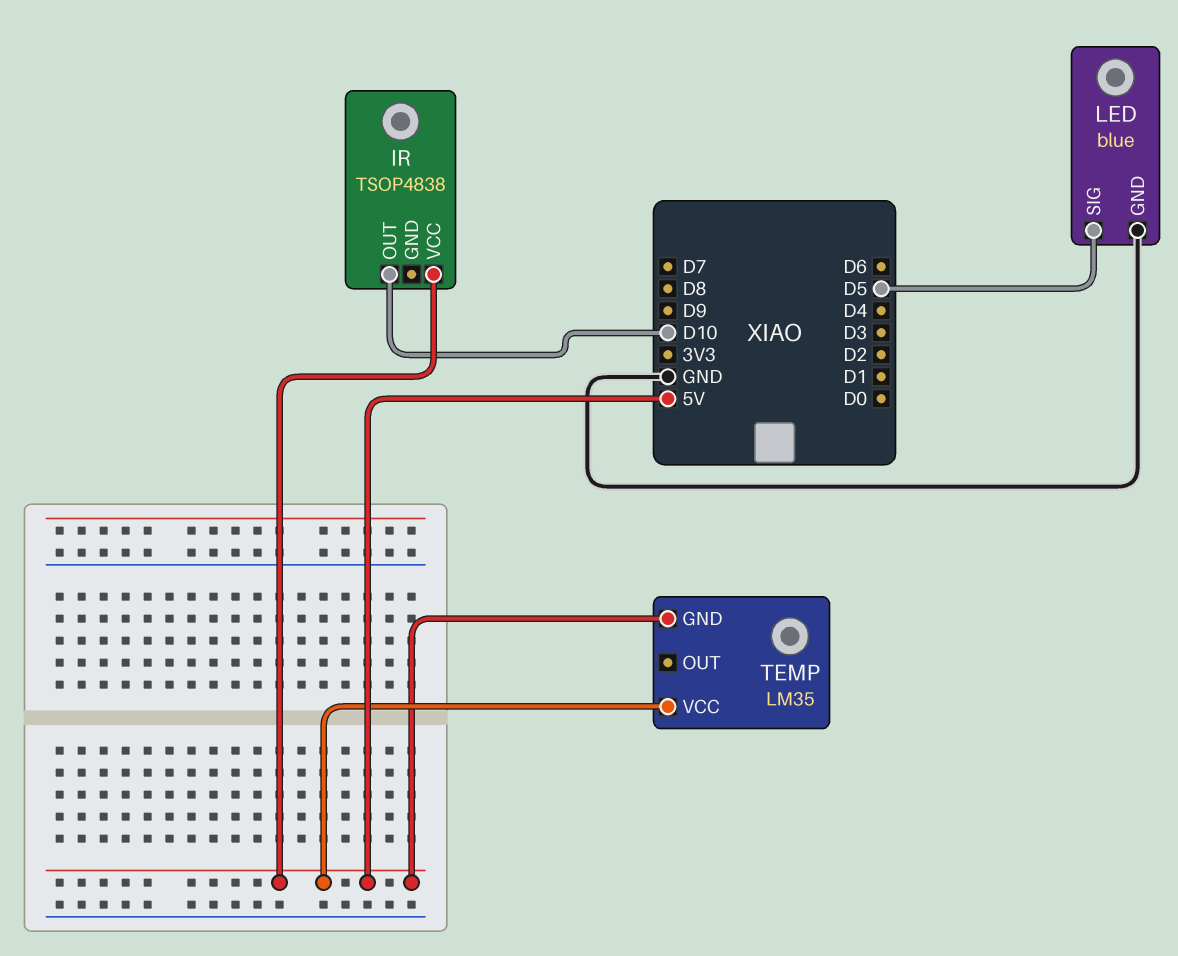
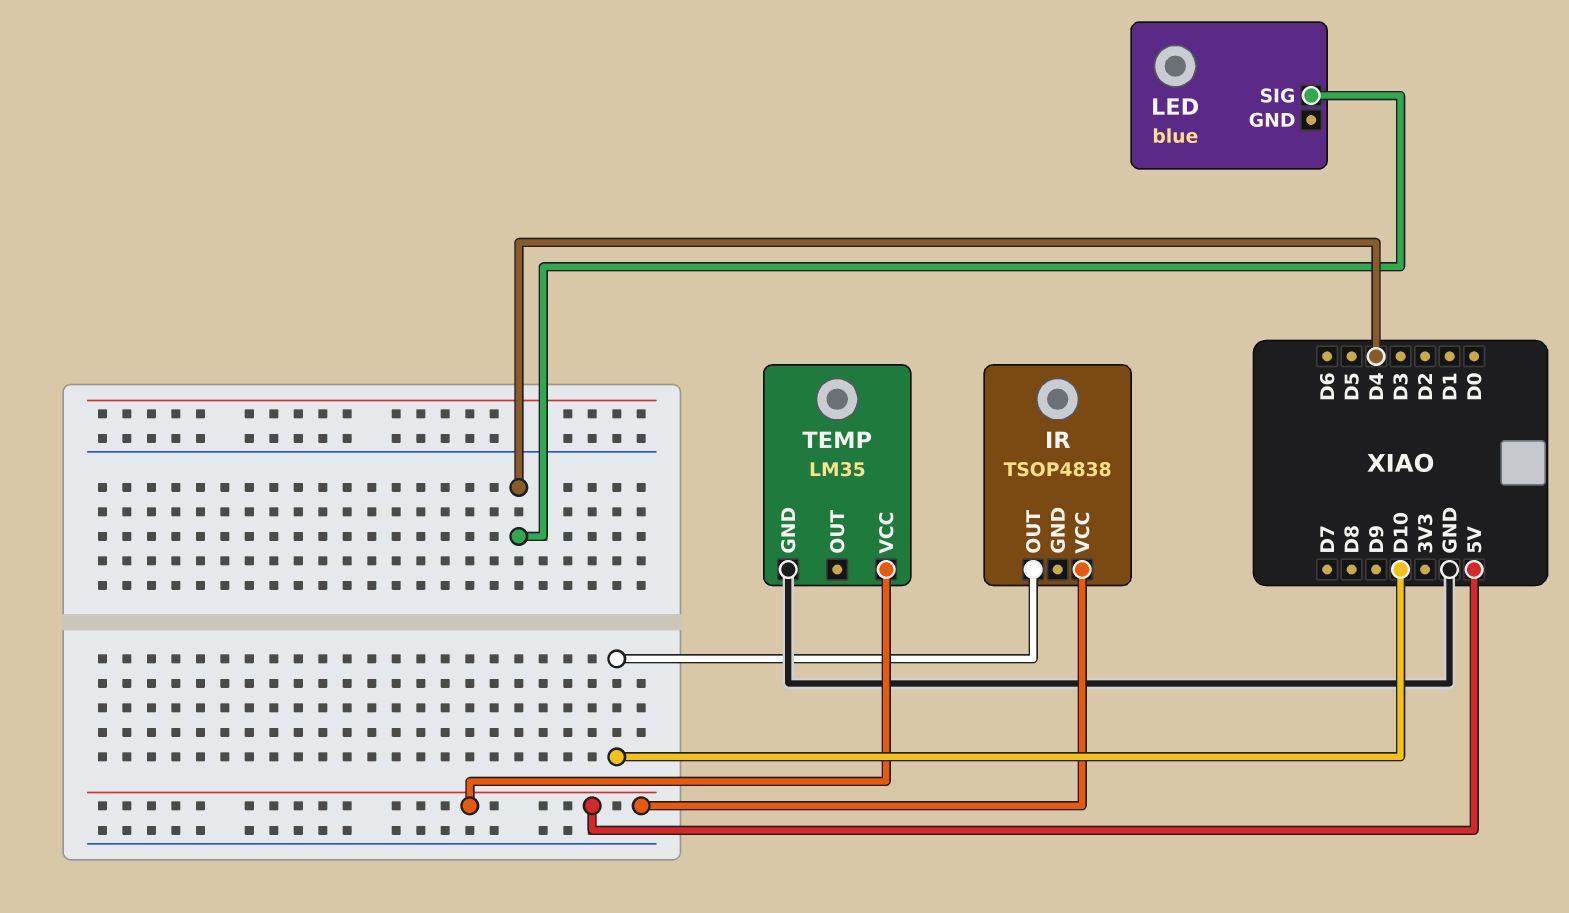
LED pin GND: GND -> none
LED pin SIG: D5 -> D4
TEMP pin GND: 5V -> GND

